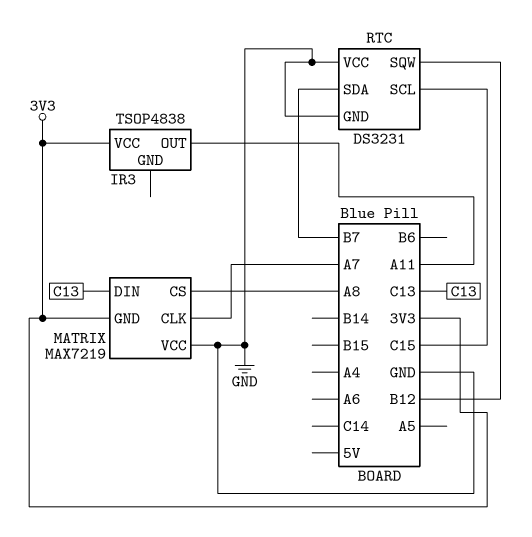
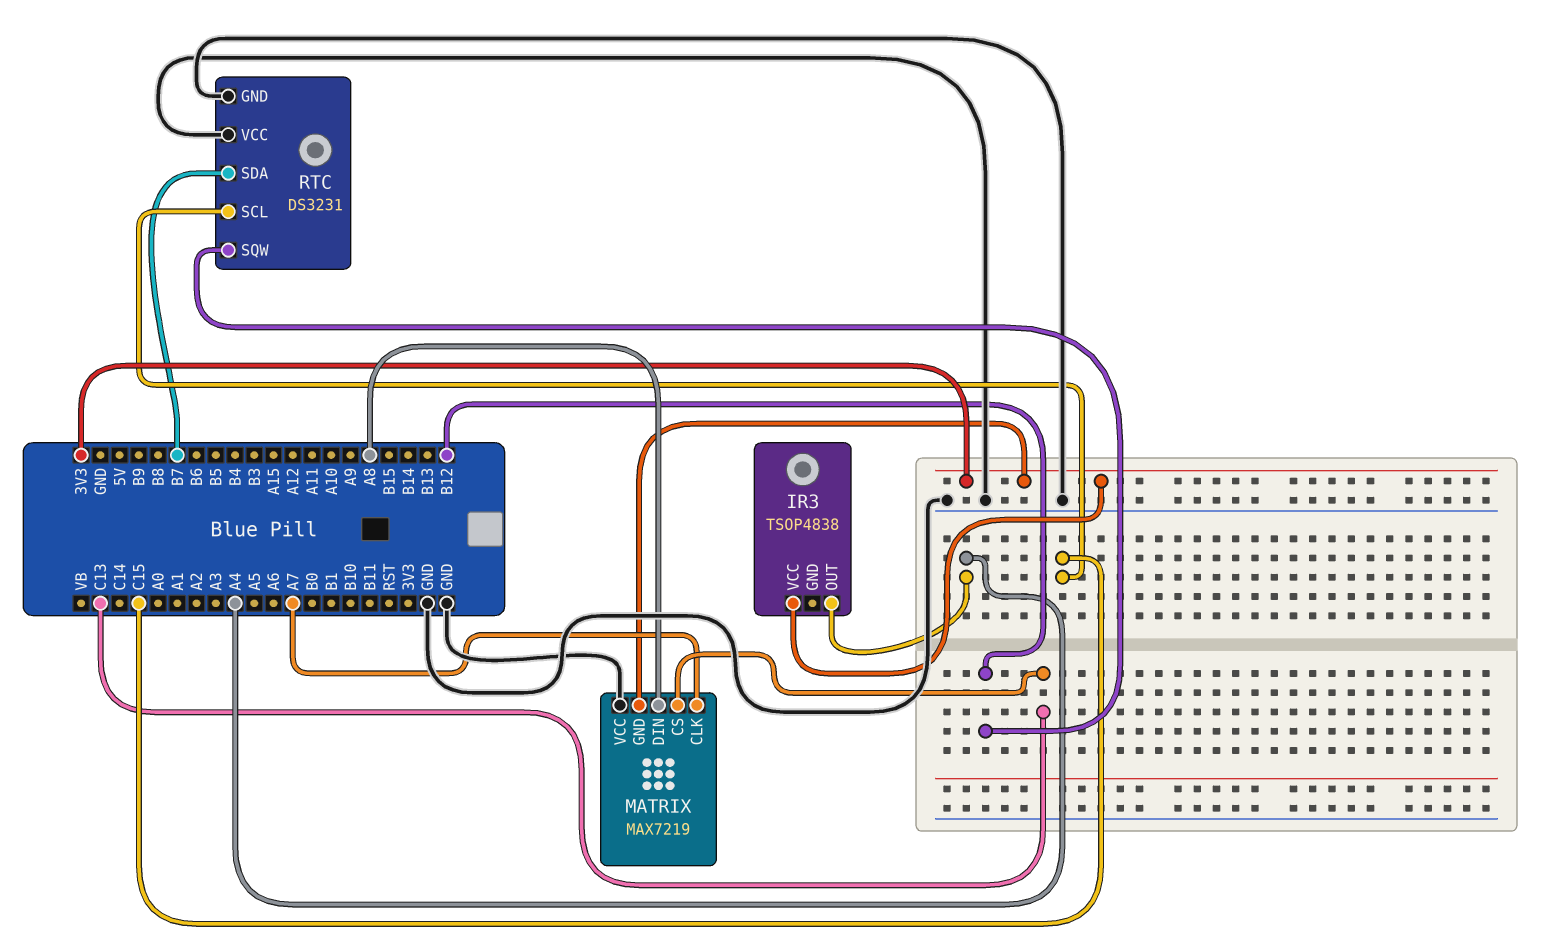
IR3 pin OUT: A11 -> A4
MATRIX pin CS: A8 -> C13
MATRIX pin DIN: C13 -> A8

